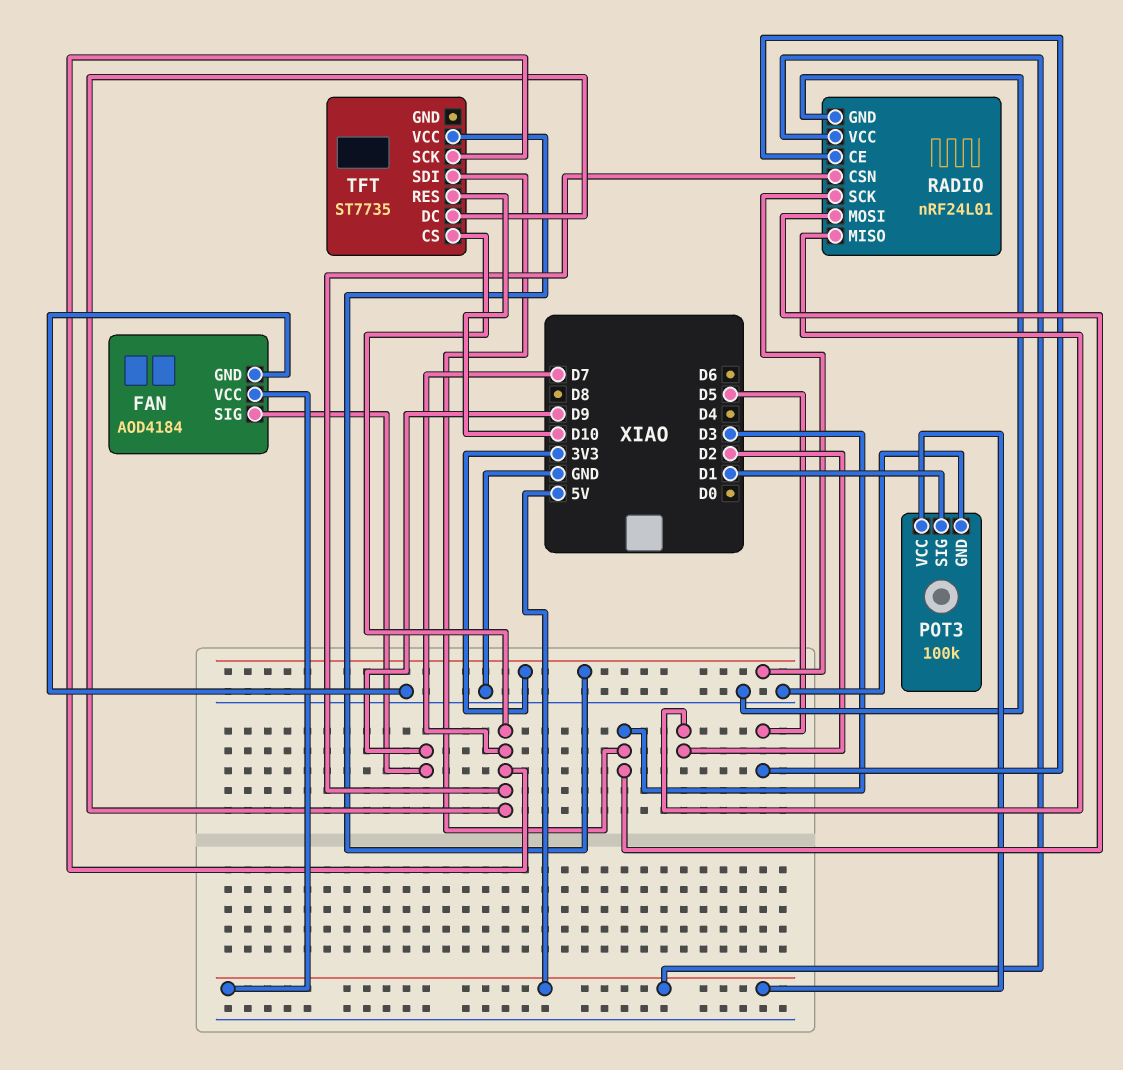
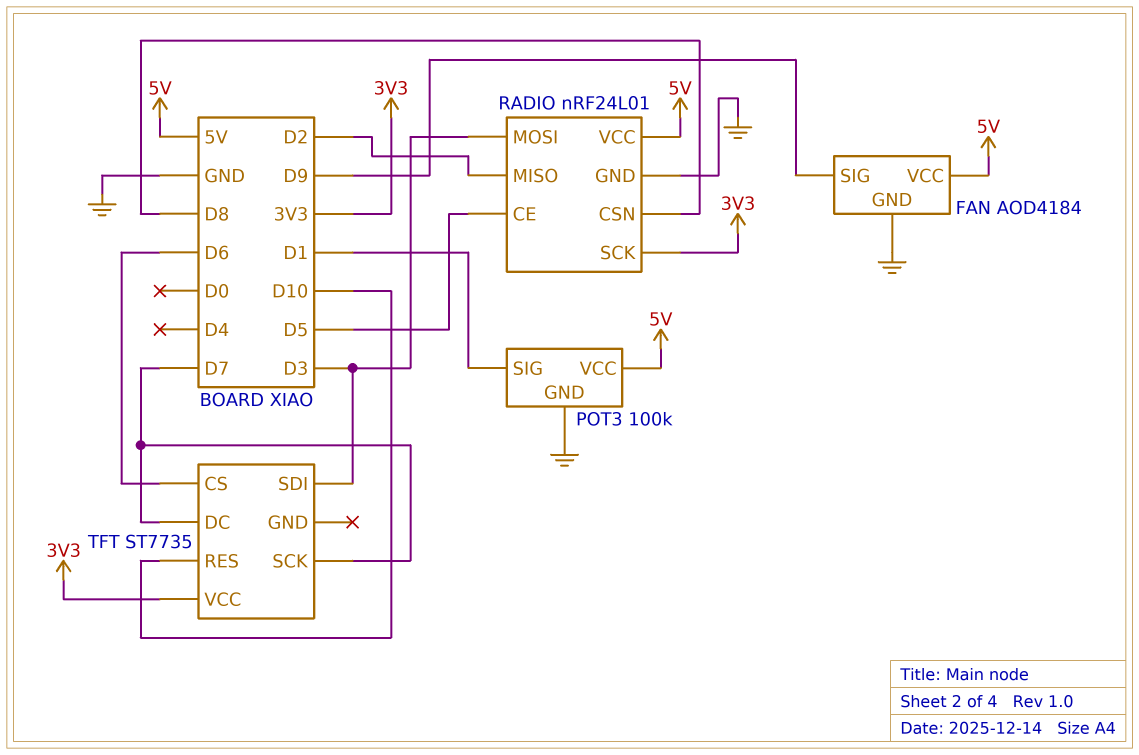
RADIO pin CSN: D7 -> D8
TFT pin CS: D7 -> D6

